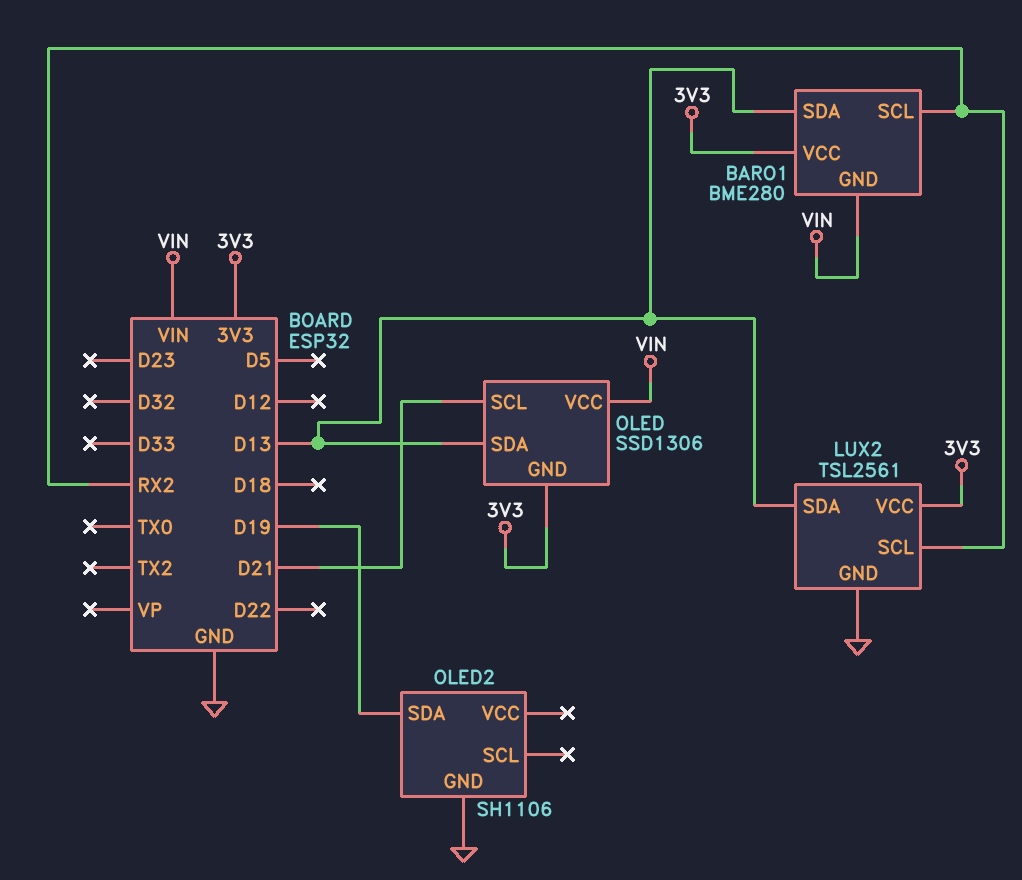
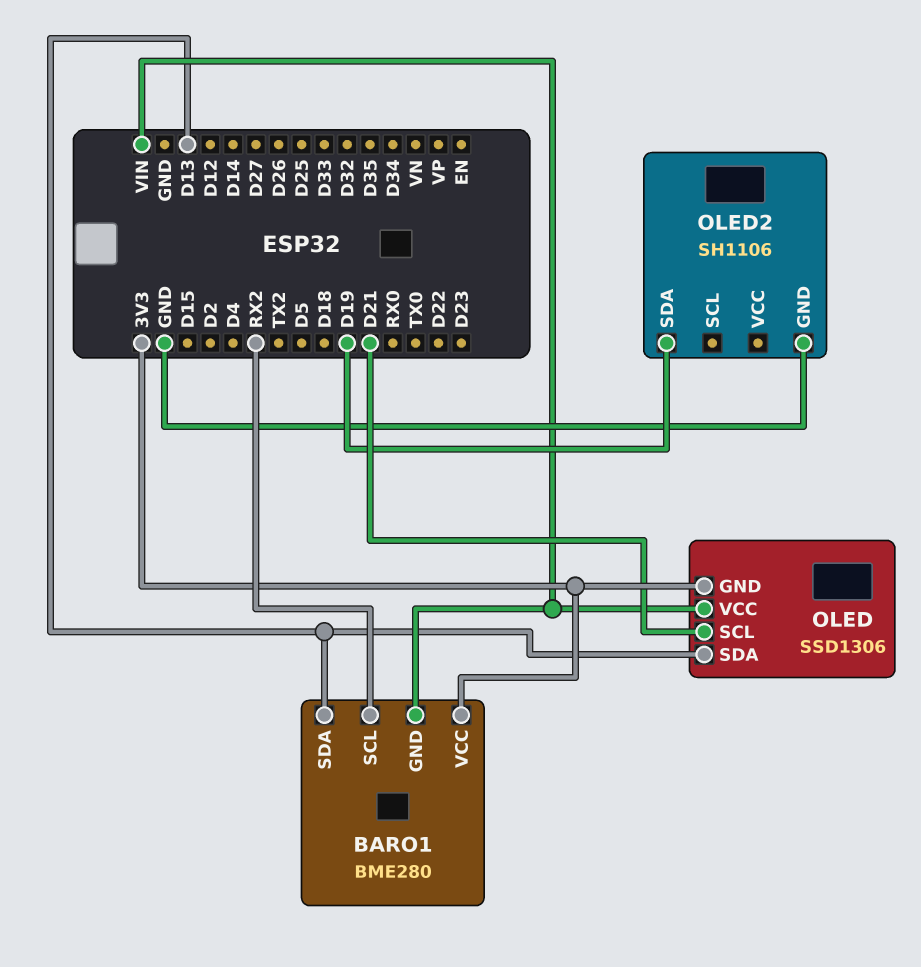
LUX2: TSL2561 -> none
LUX2 pin GND: GND -> none
LUX2 pin SCL: RX2 -> none
LUX2 pin SDA: D13 -> none
LUX2 pin VCC: 3V3 -> none

